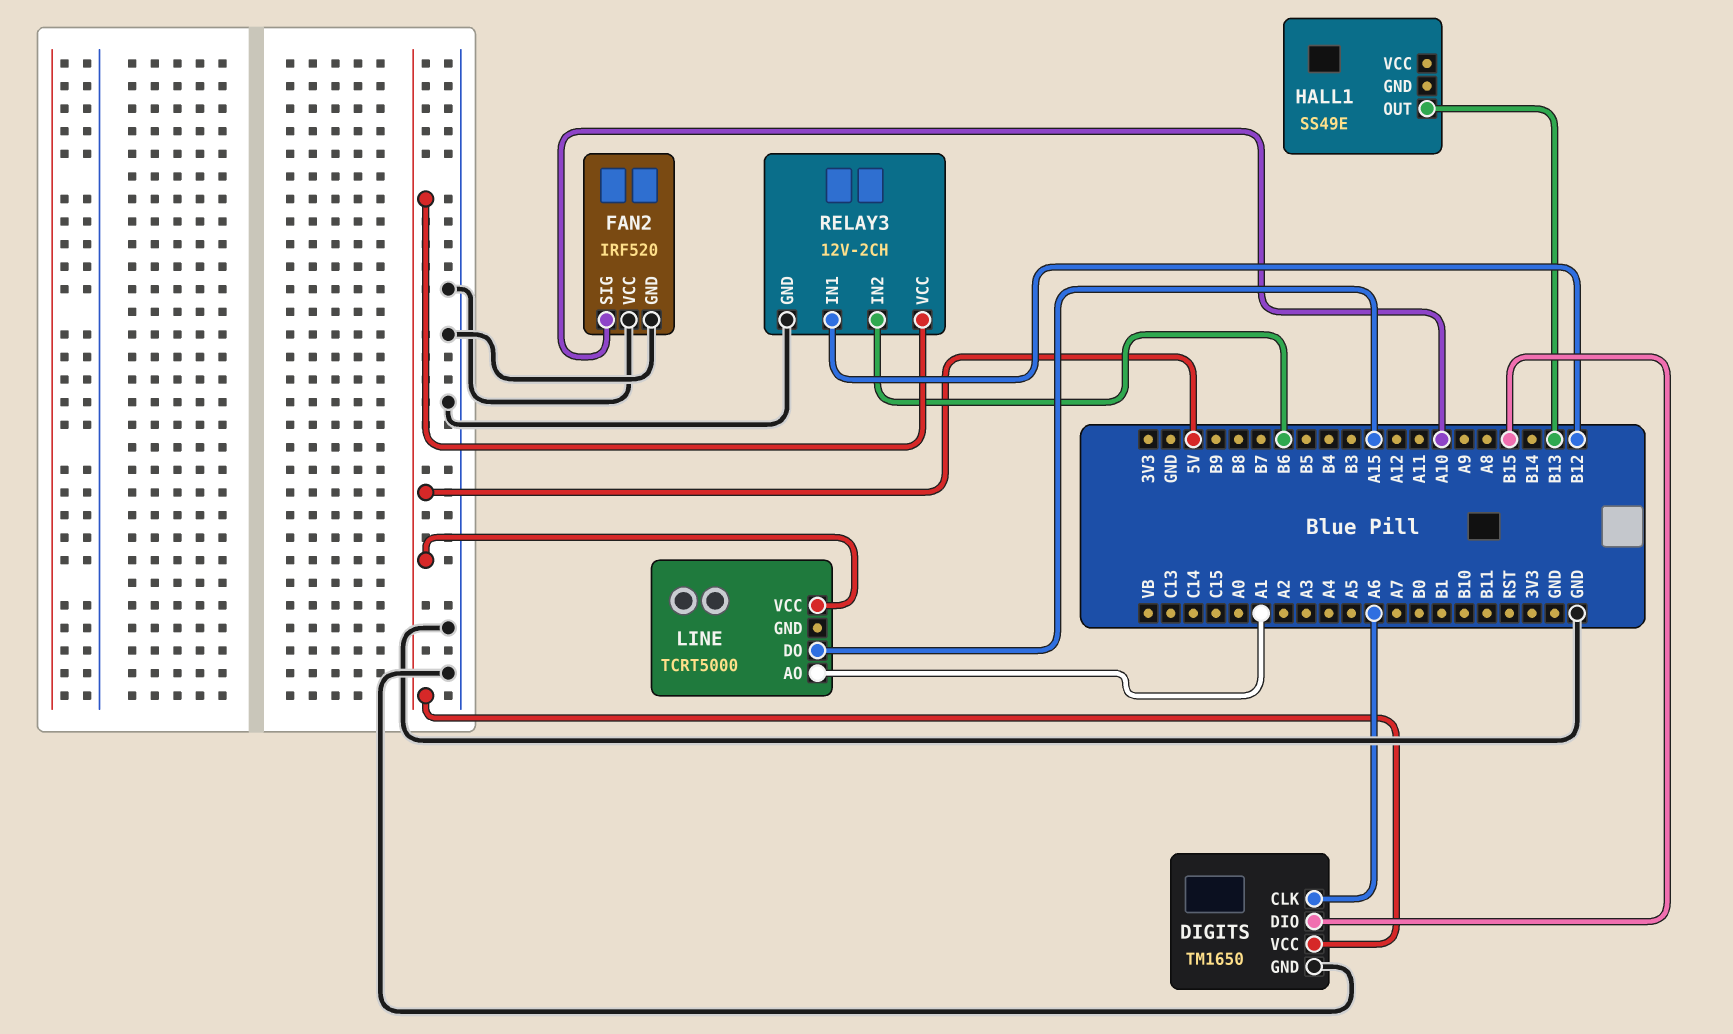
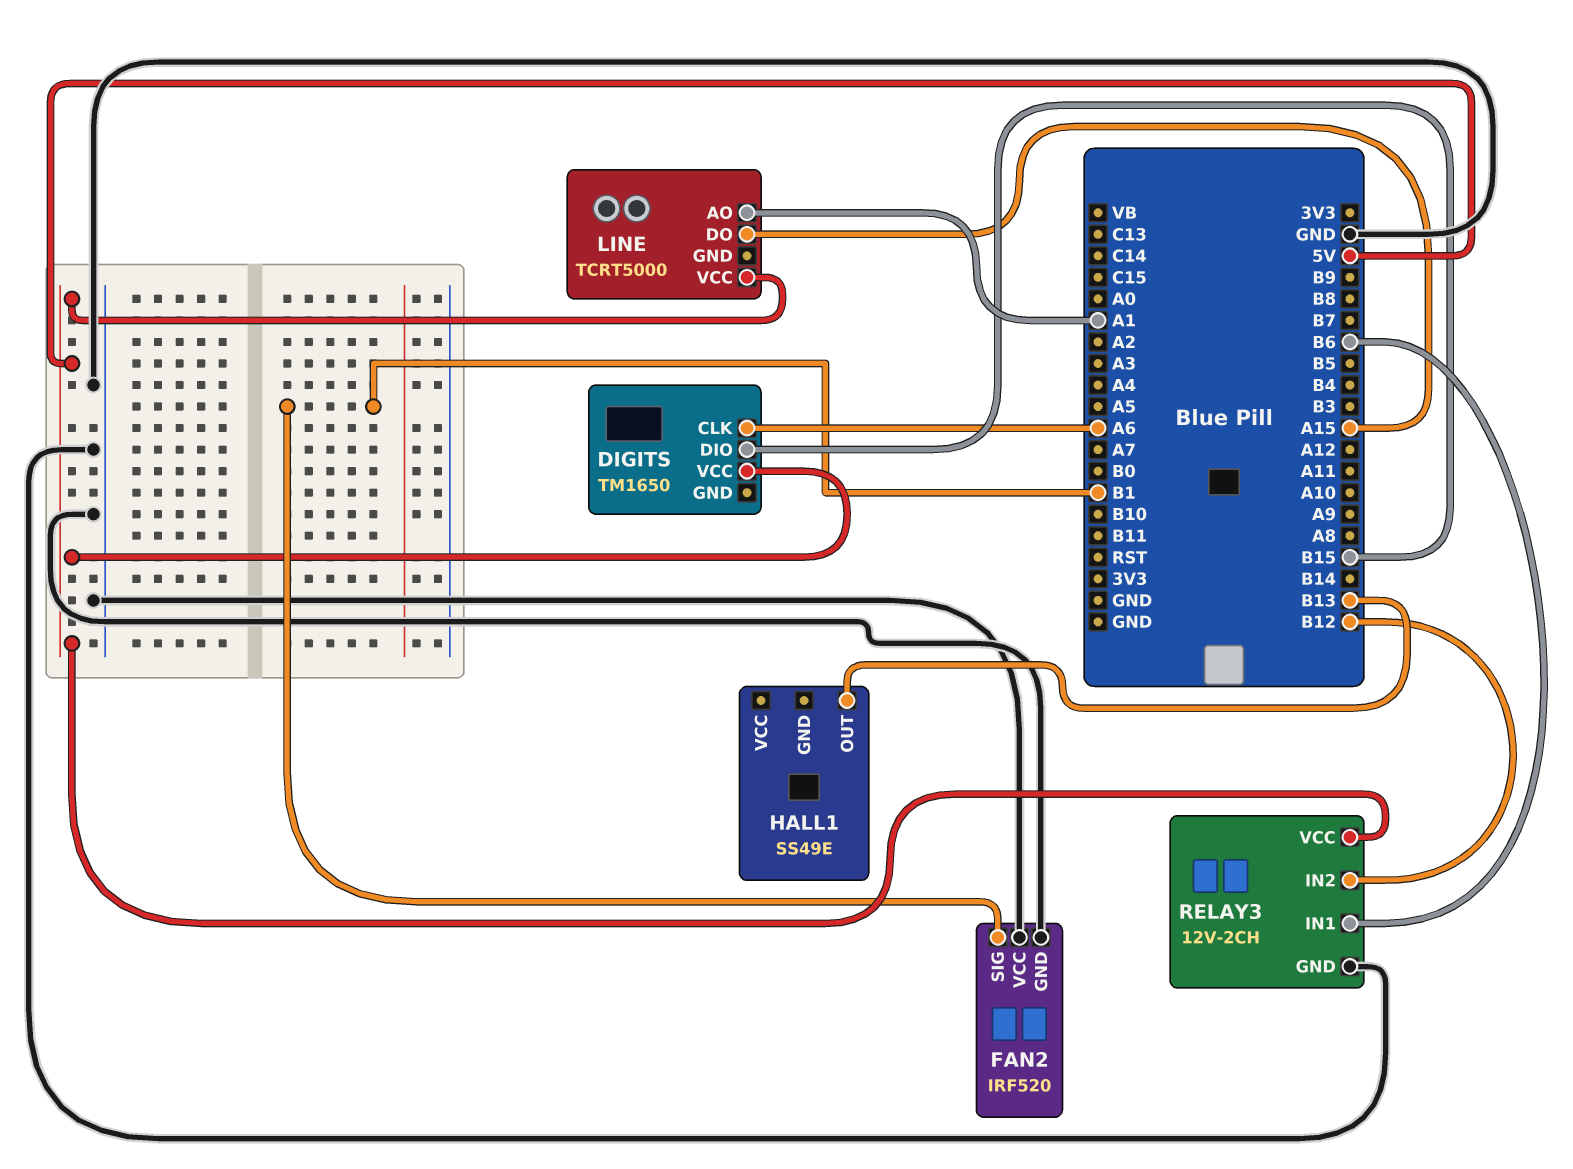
DIGITS pin GND: GND -> none
FAN2 pin SIG: A10 -> B1
RELAY3 pin IN1: B12 -> B6
RELAY3 pin IN2: B6 -> B12

